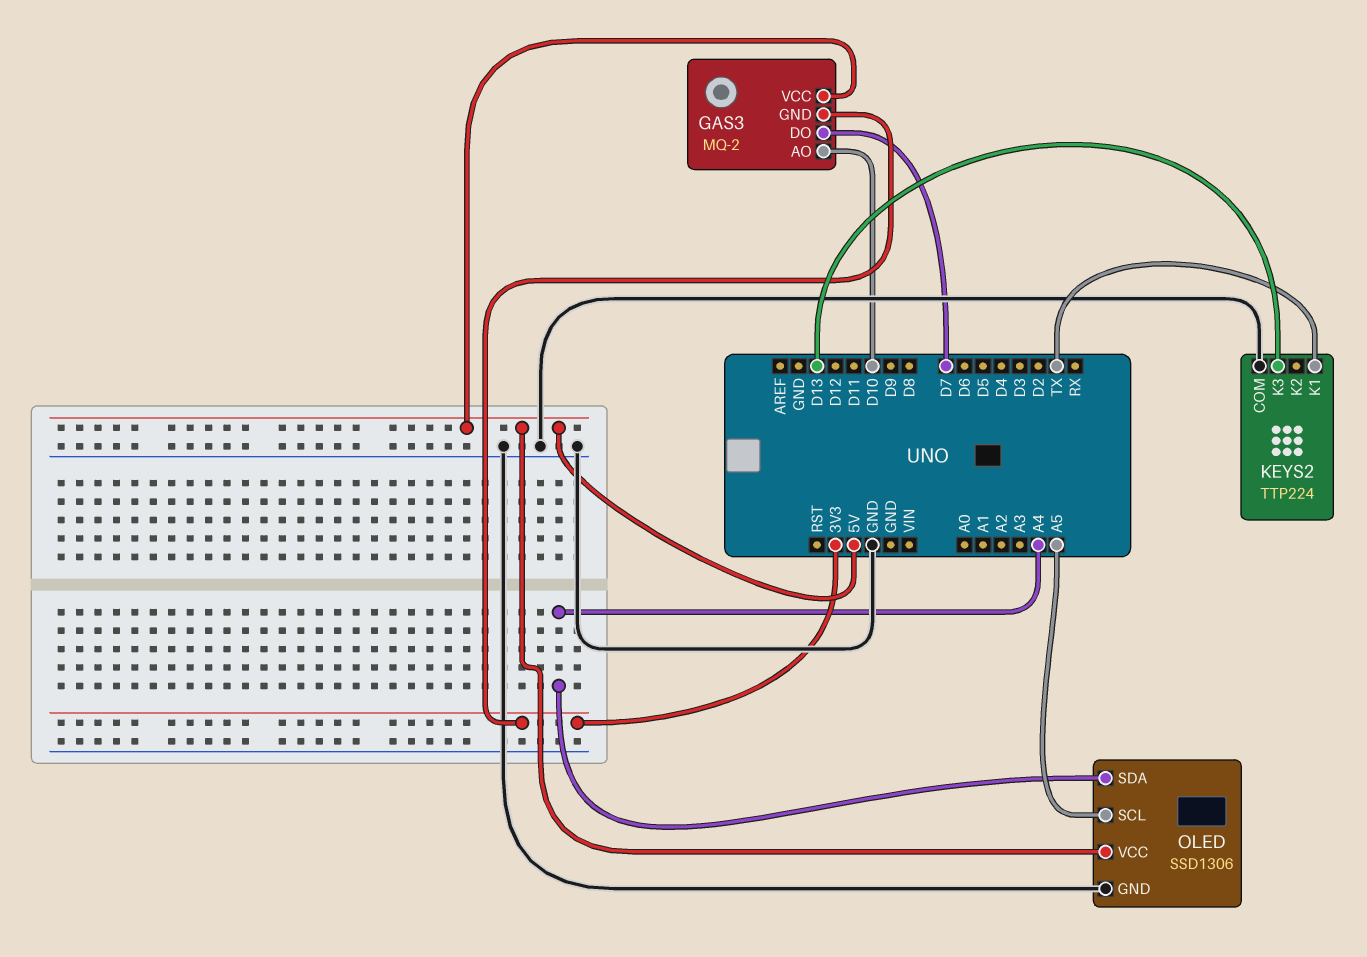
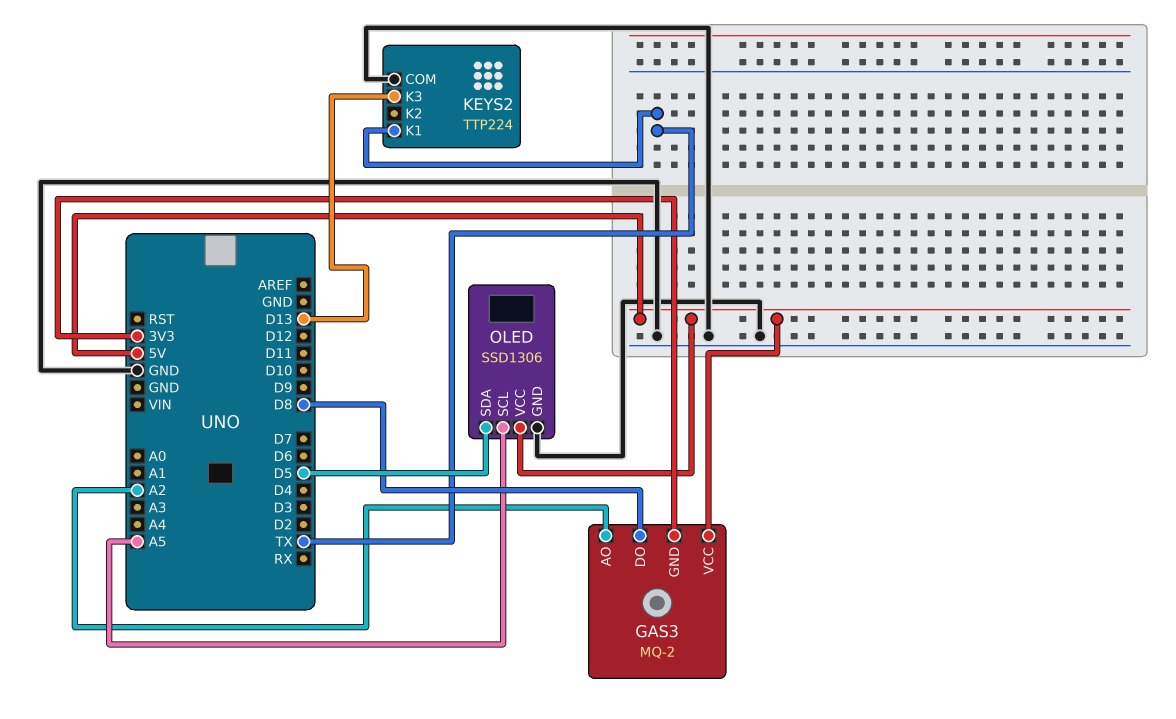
GAS3 pin AO: D10 -> A2
GAS3 pin DO: D7 -> D8
OLED pin SDA: A4 -> D5

